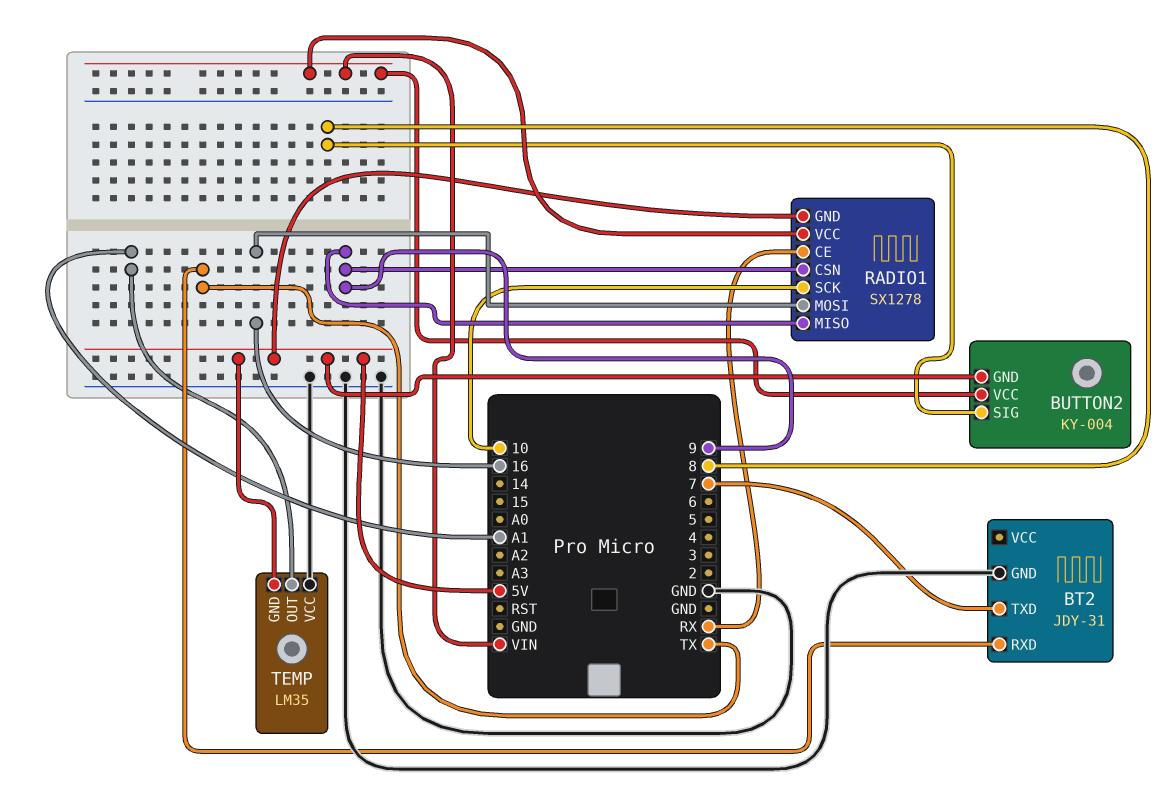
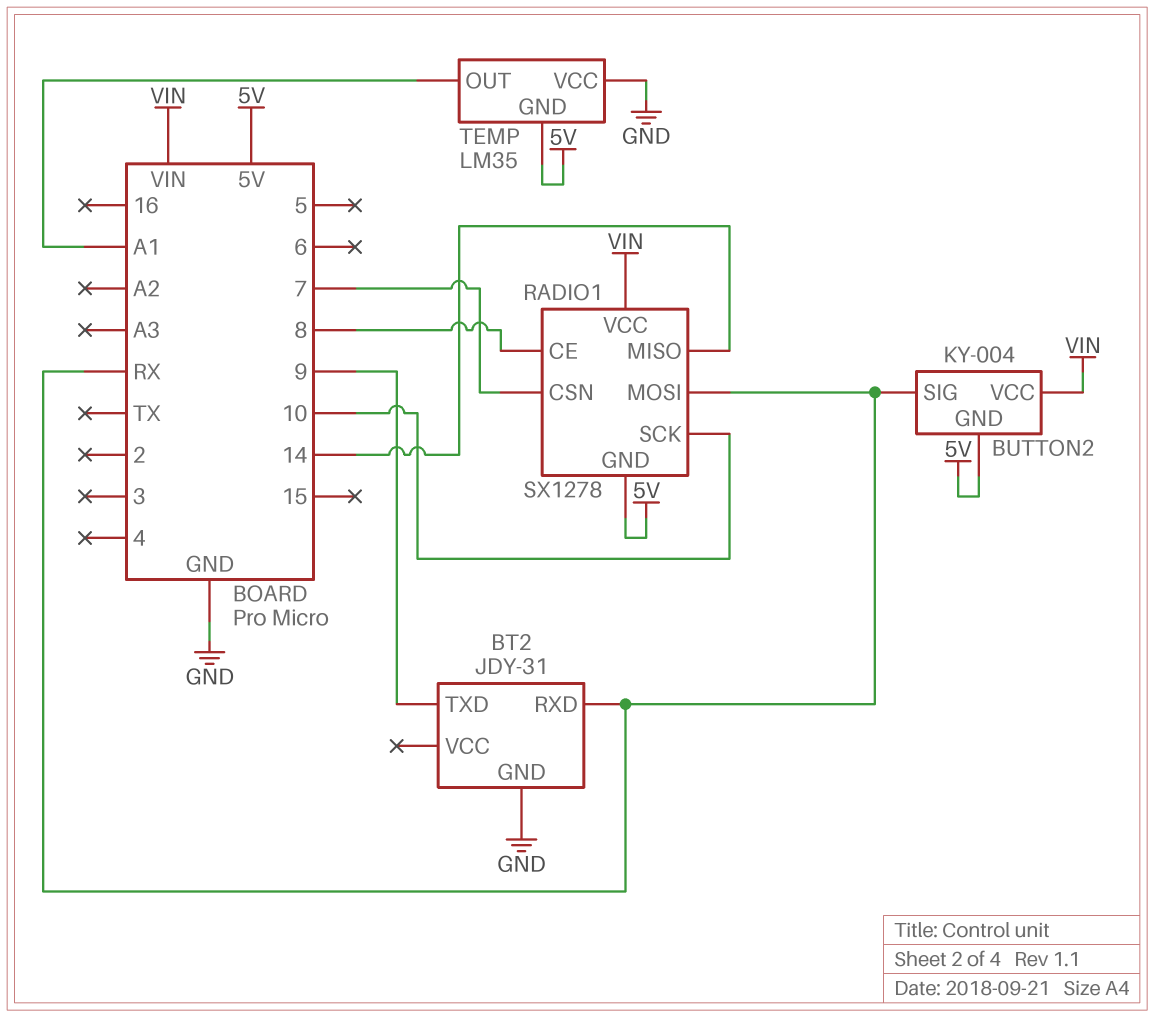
BT2 pin RXD: TX -> RX
BT2 pin TXD: 7 -> 9
BUTTON2 pin SIG: 8 -> RX
RADIO1 pin CE: RX -> 8
RADIO1 pin CSN: 9 -> 7
RADIO1 pin MISO: 9 -> 14
RADIO1 pin MOSI: 16 -> RX

